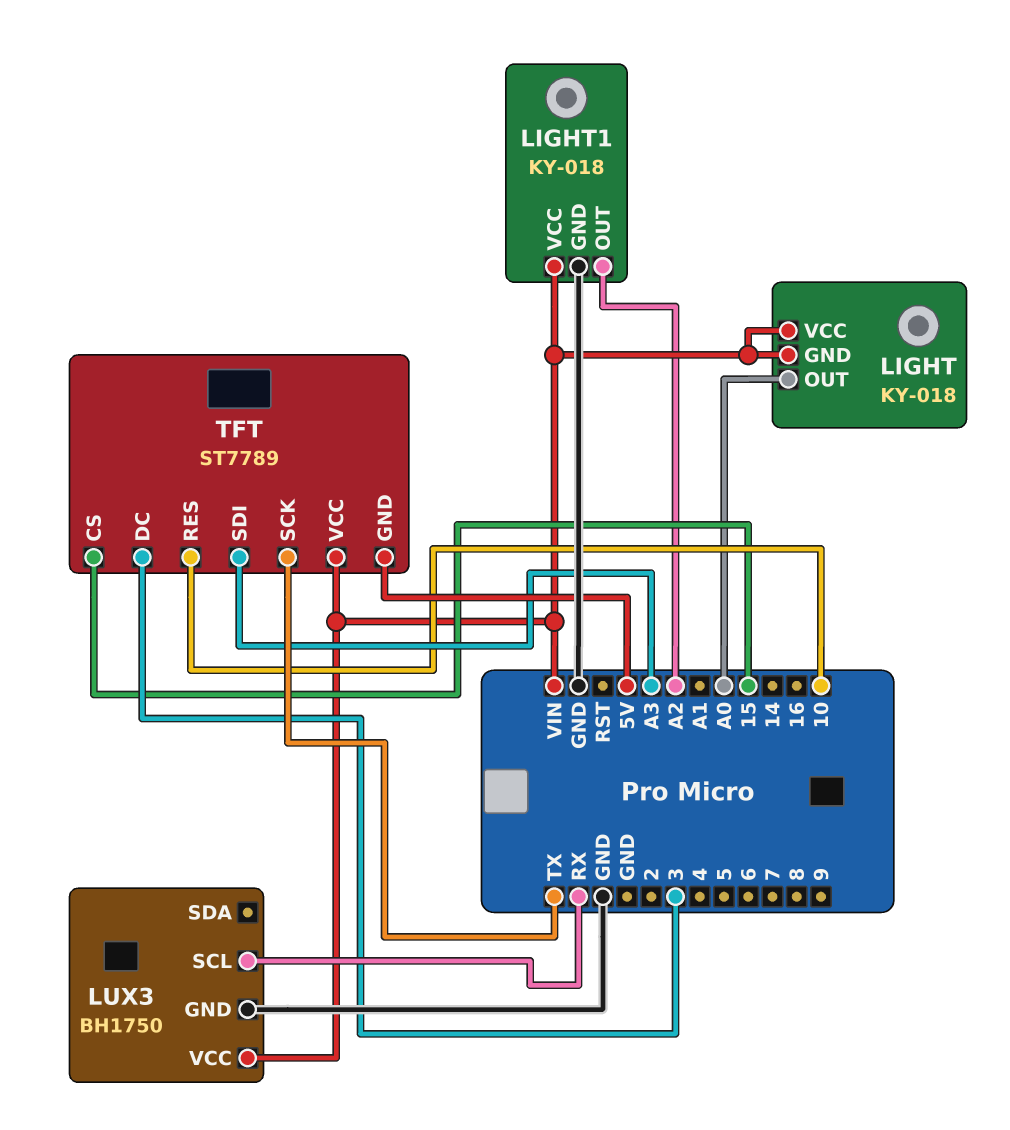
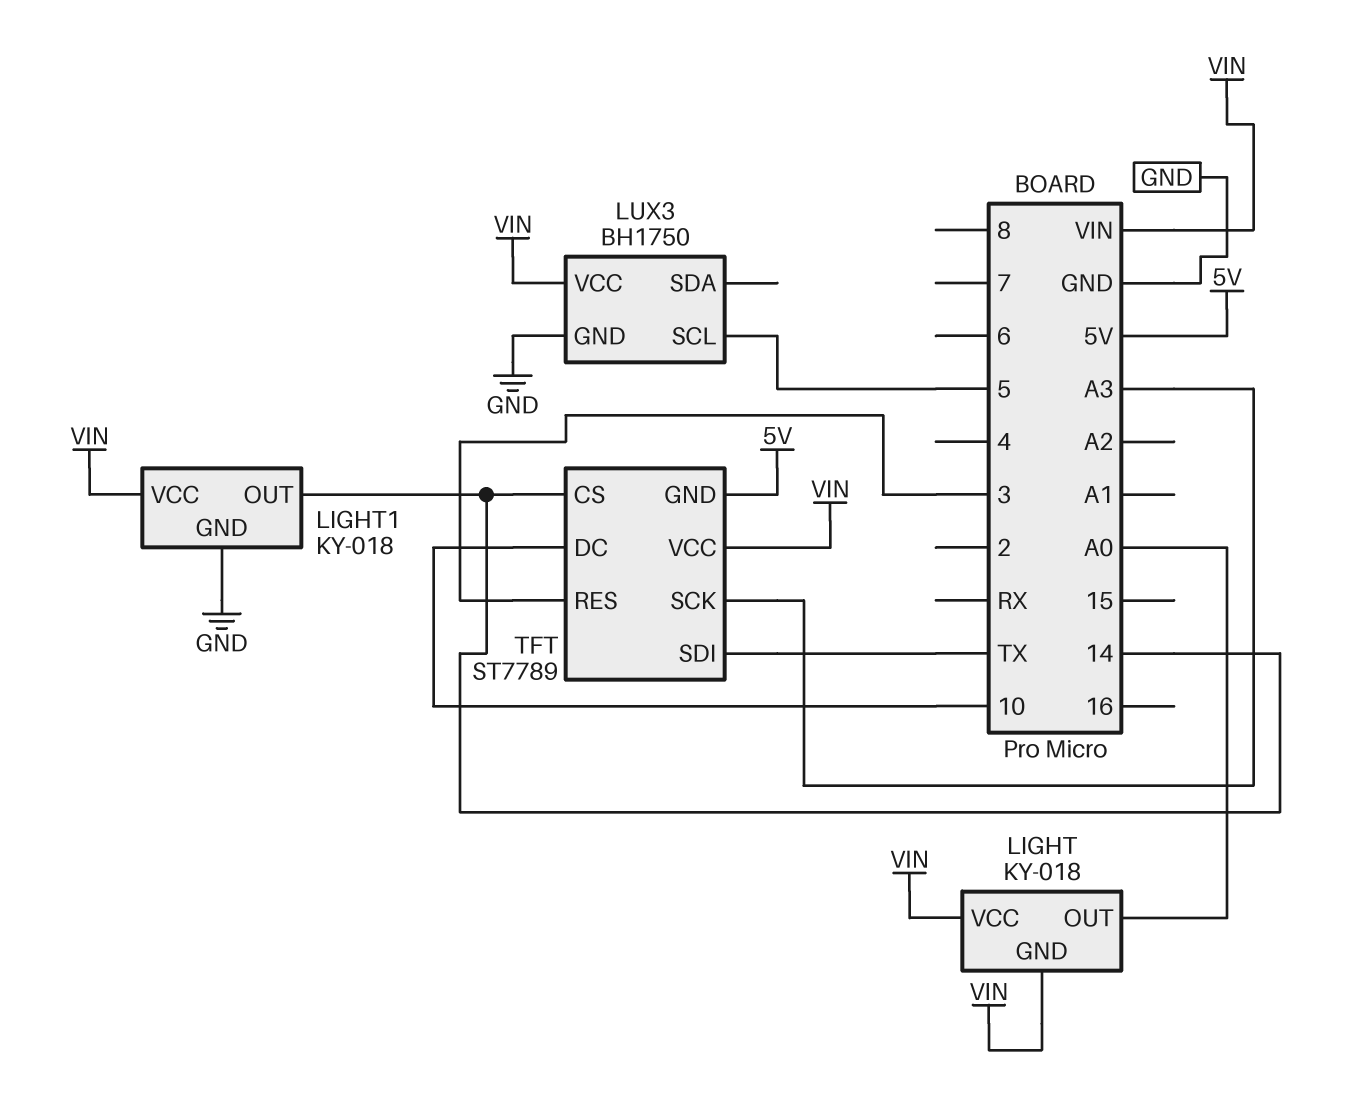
LIGHT1 pin OUT: A2 -> 14
LUX3 pin SCL: RX -> 5
TFT pin CS: 15 -> 14
TFT pin DC: 3 -> 10
TFT pin RES: 10 -> 3
TFT pin SCK: TX -> A3
TFT pin SDI: A3 -> TX

